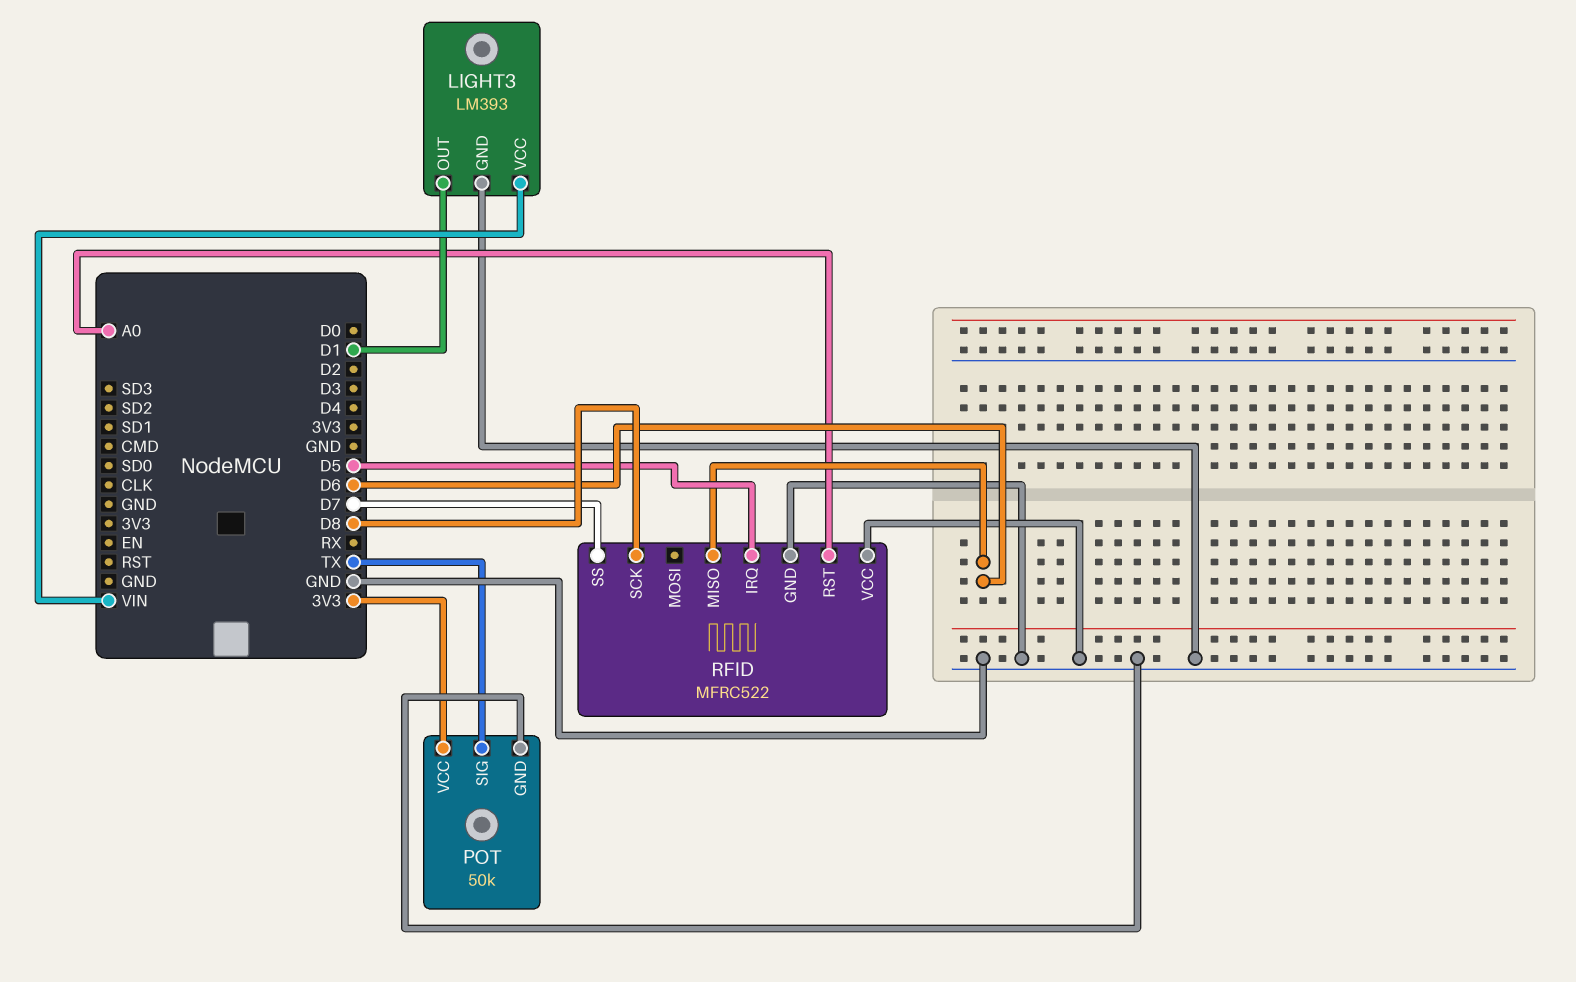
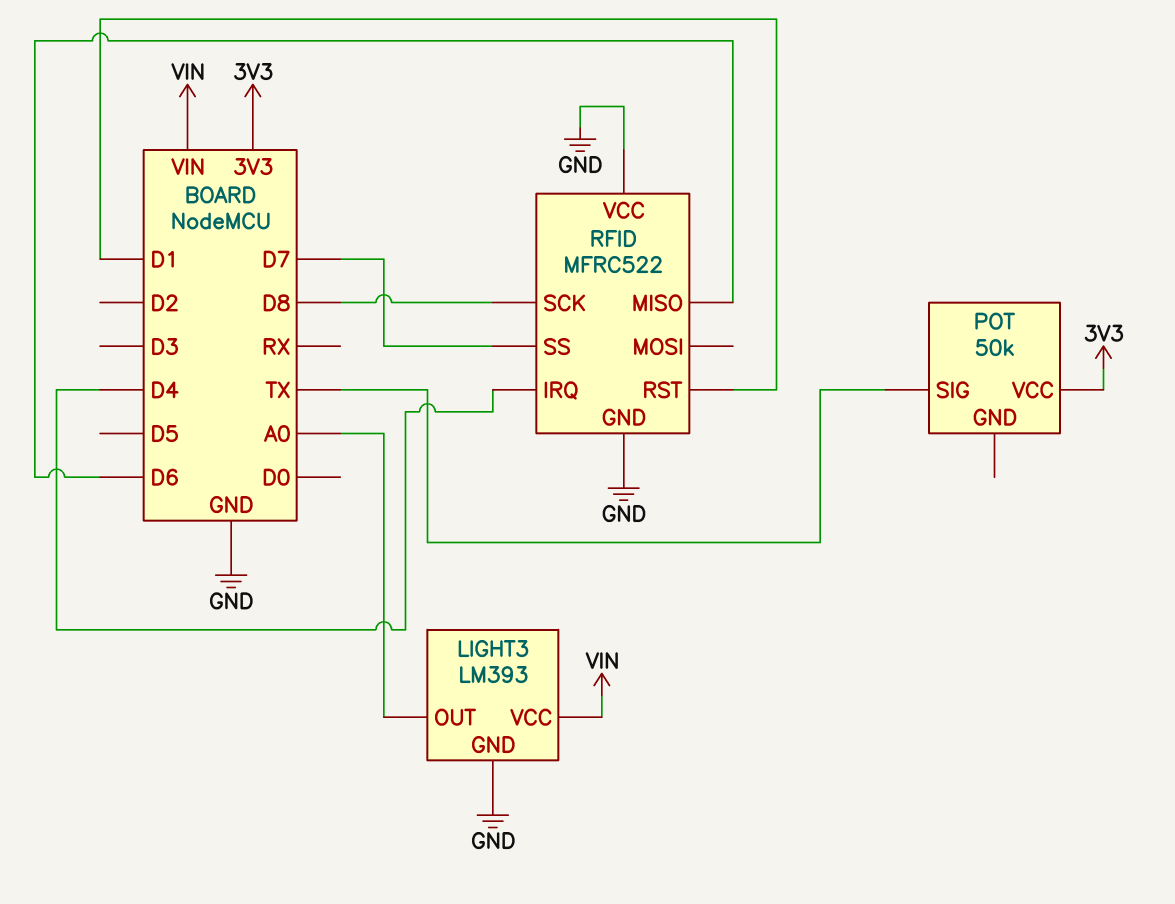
LIGHT3 pin OUT: D1 -> A0
POT pin GND: GND -> none
RFID pin IRQ: D5 -> D4
RFID pin RST: A0 -> D1

